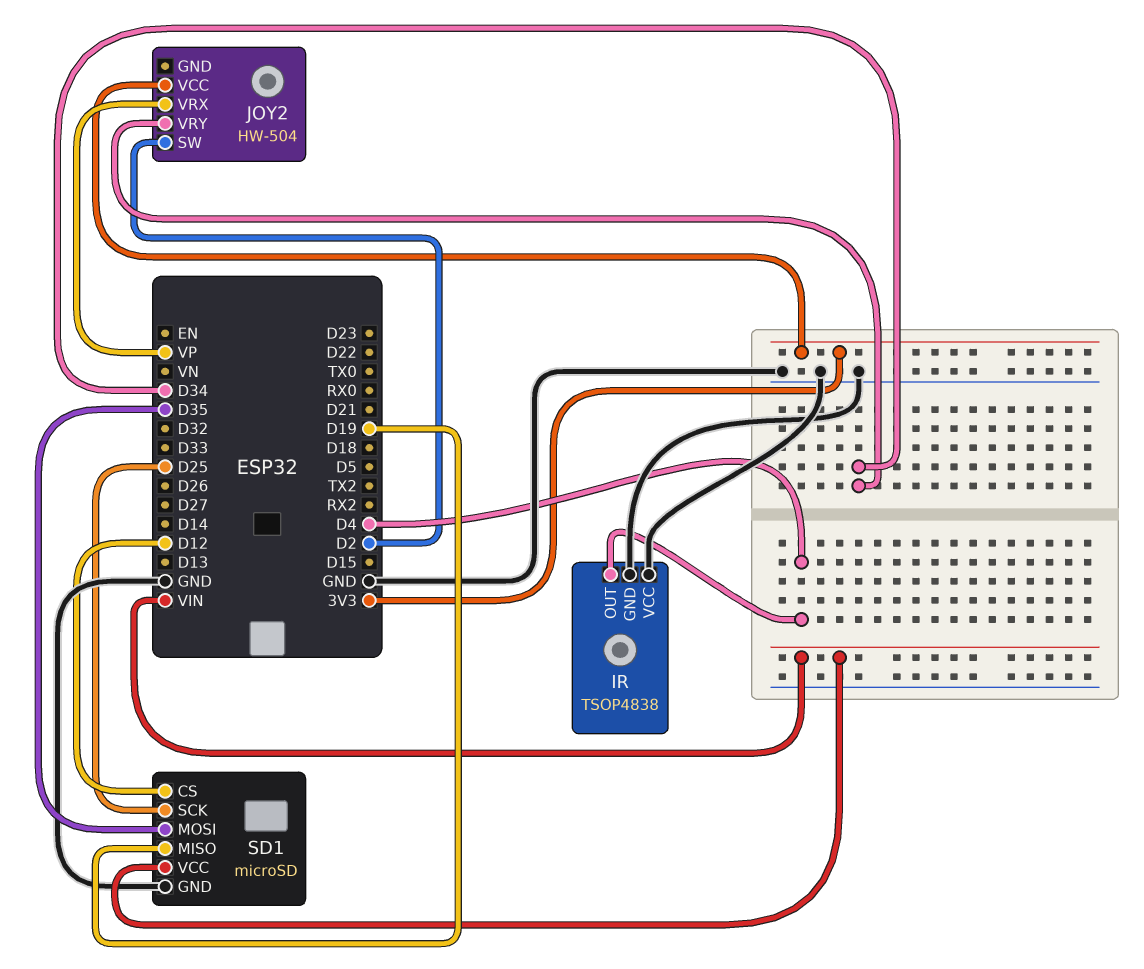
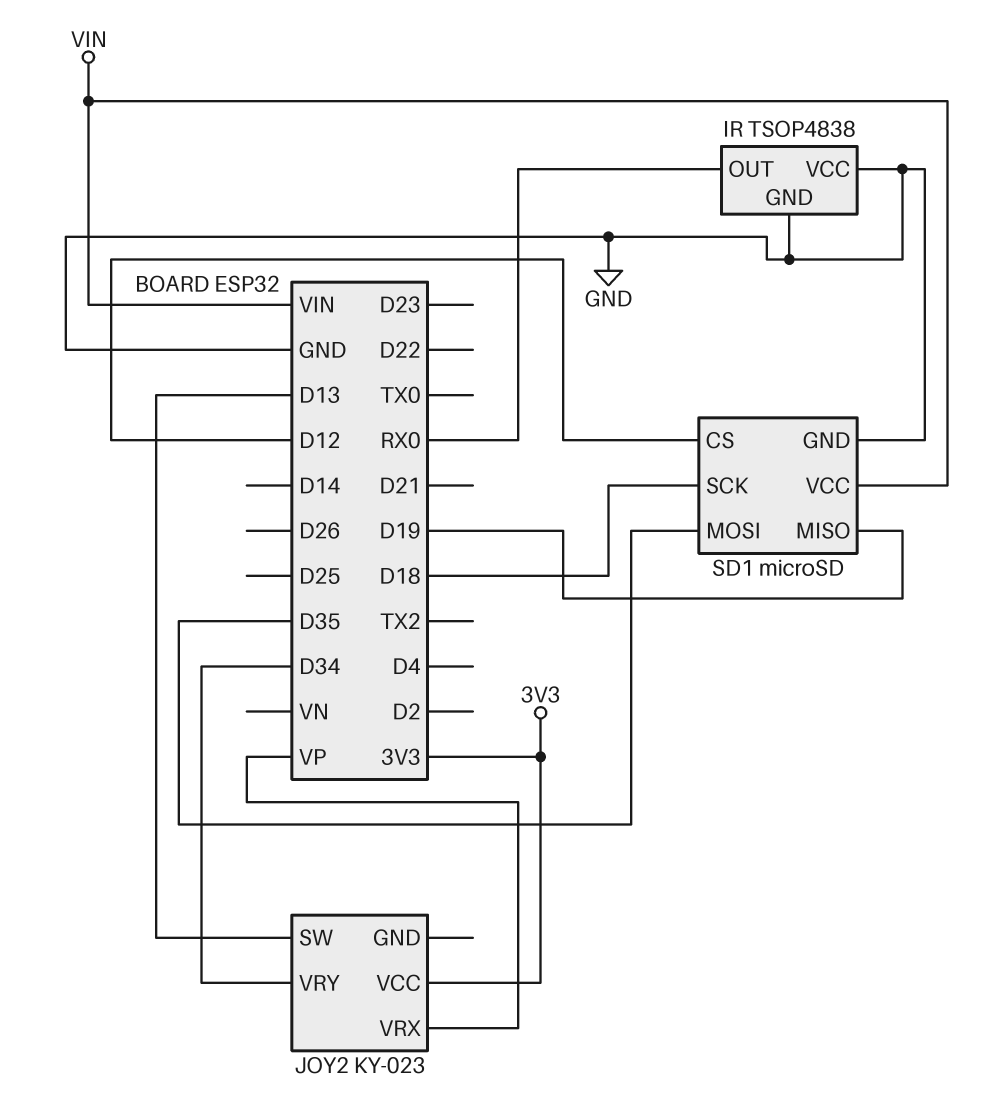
IR pin OUT: D4 -> RX0
JOY2: HW-504 -> KY-023
JOY2 pin SW: D2 -> D13
SD1 pin SCK: D25 -> D18

